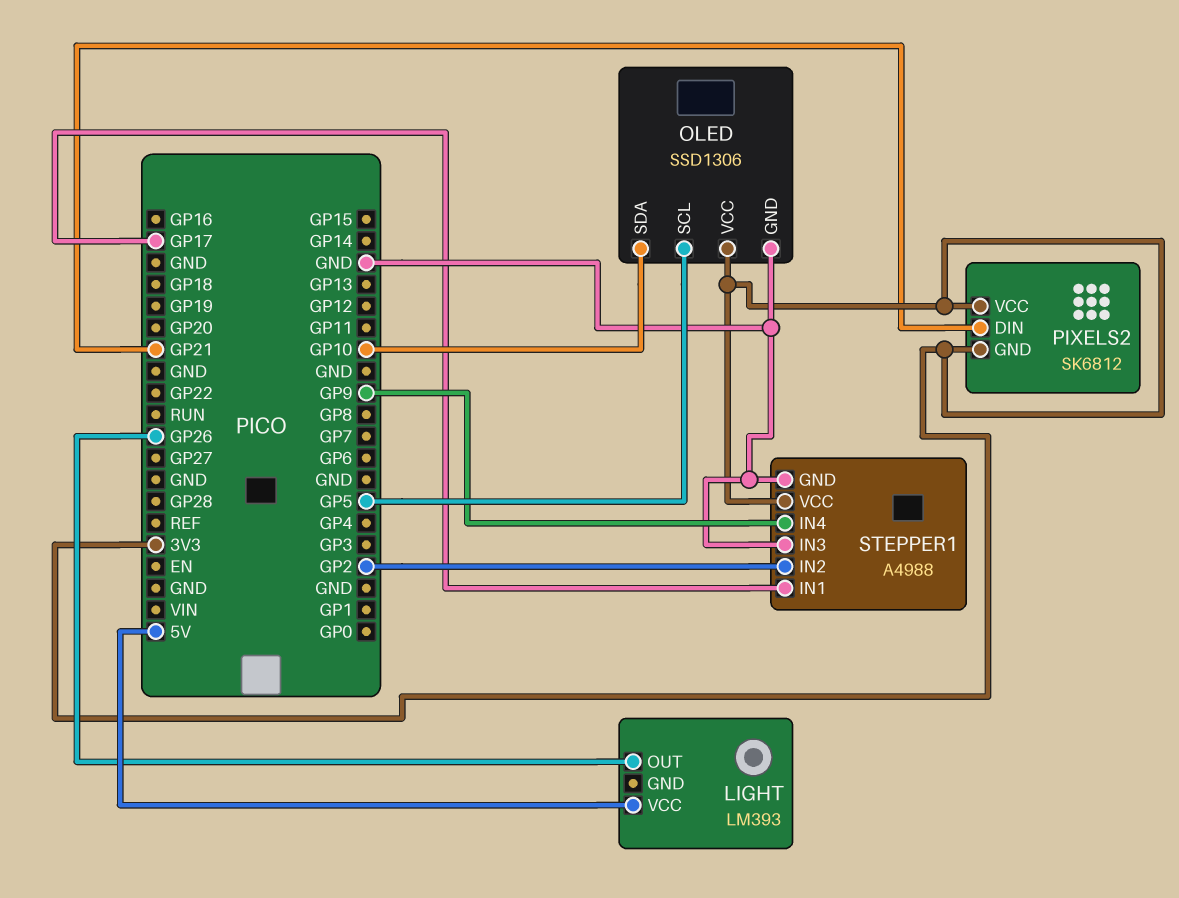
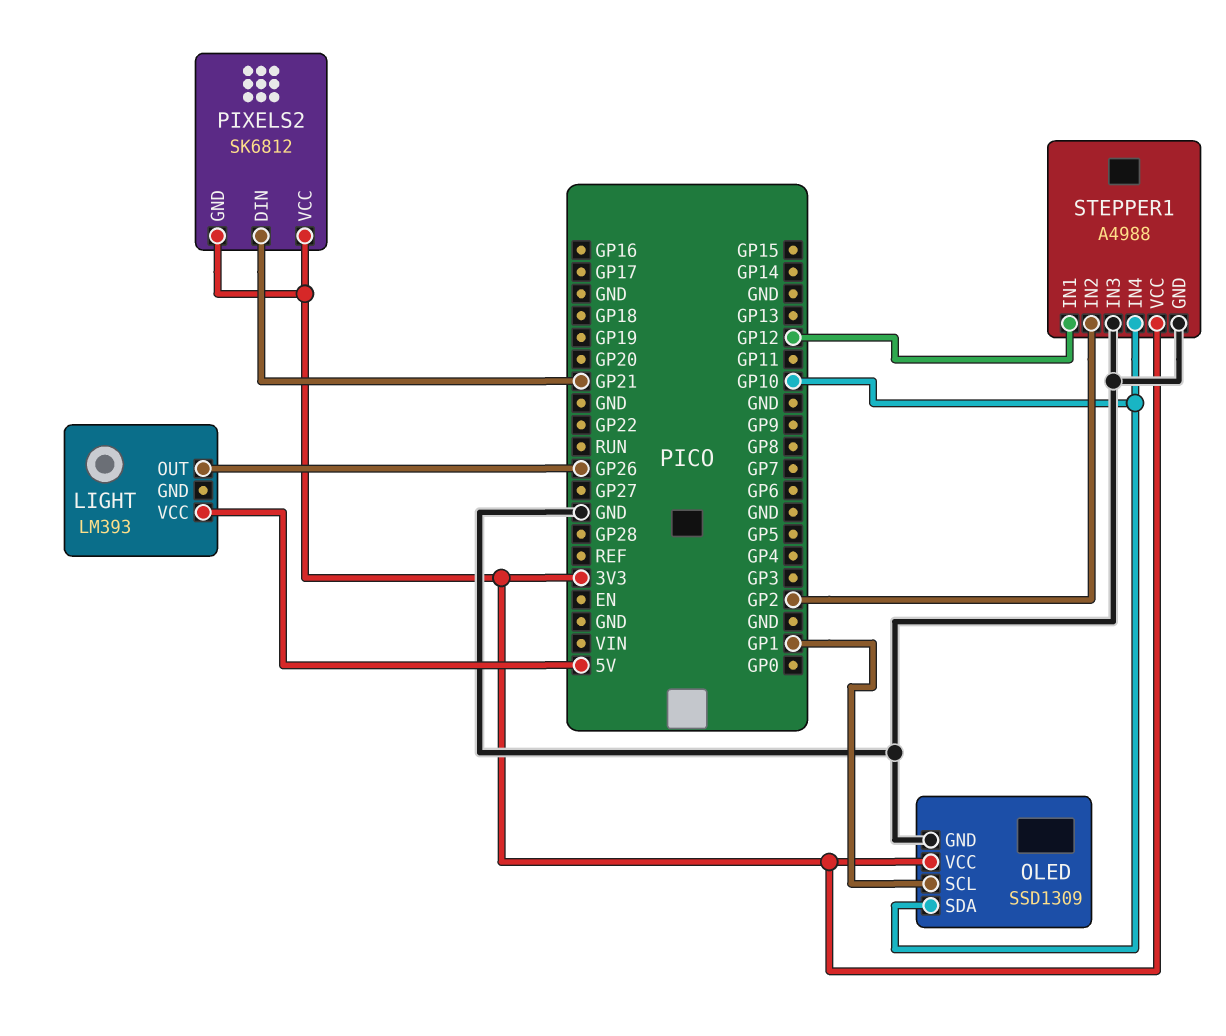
OLED: SSD1306 -> SSD1309
OLED pin SCL: GP5 -> GP1
STEPPER1 pin IN1: GP17 -> GP12
STEPPER1 pin IN4: GP9 -> GP10

